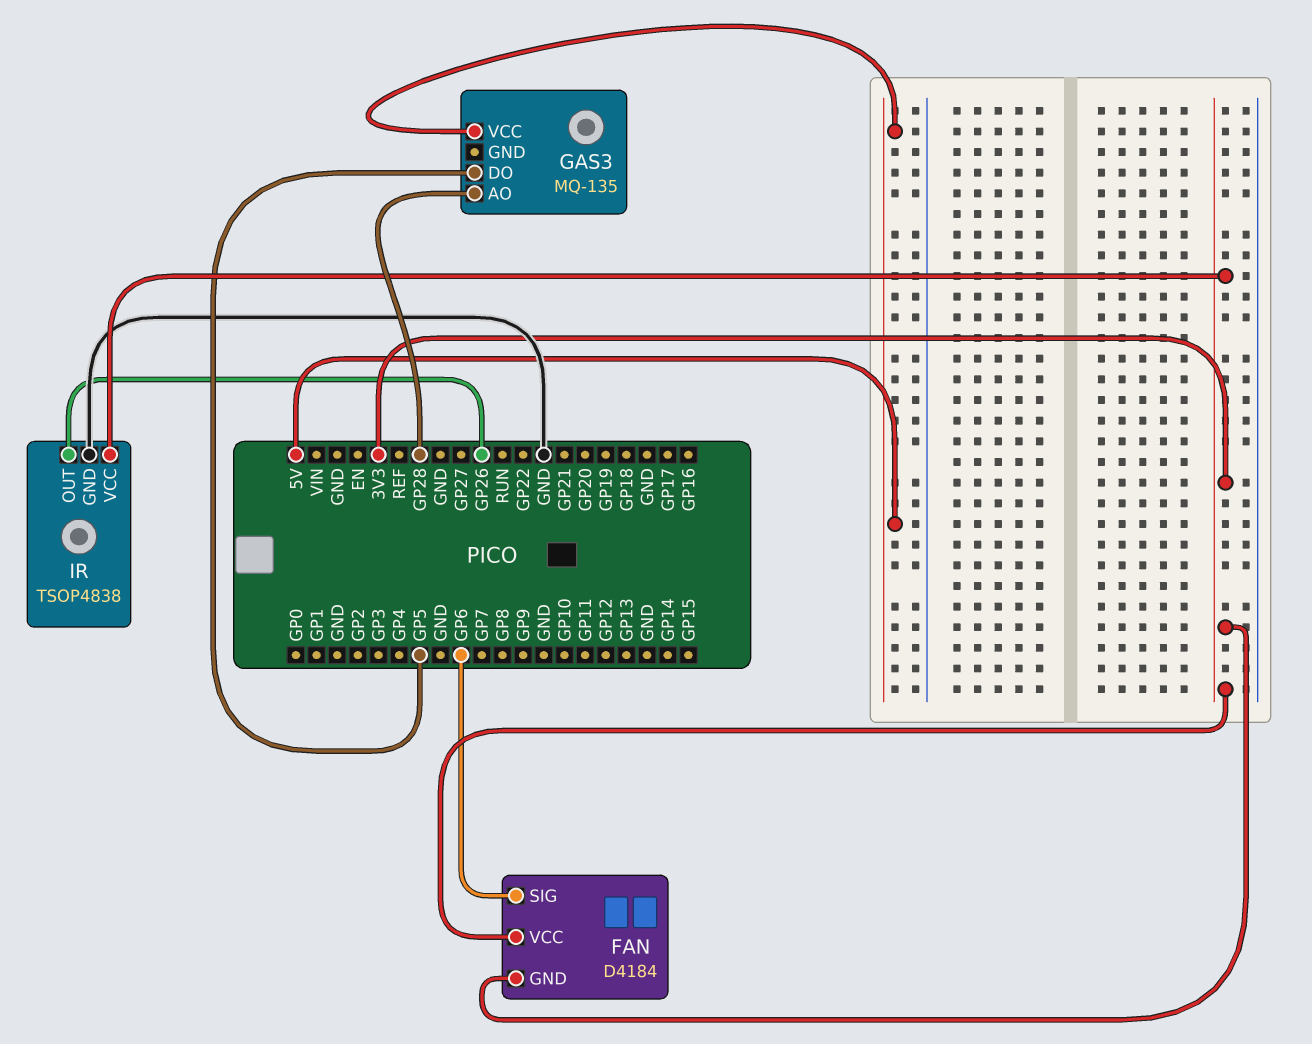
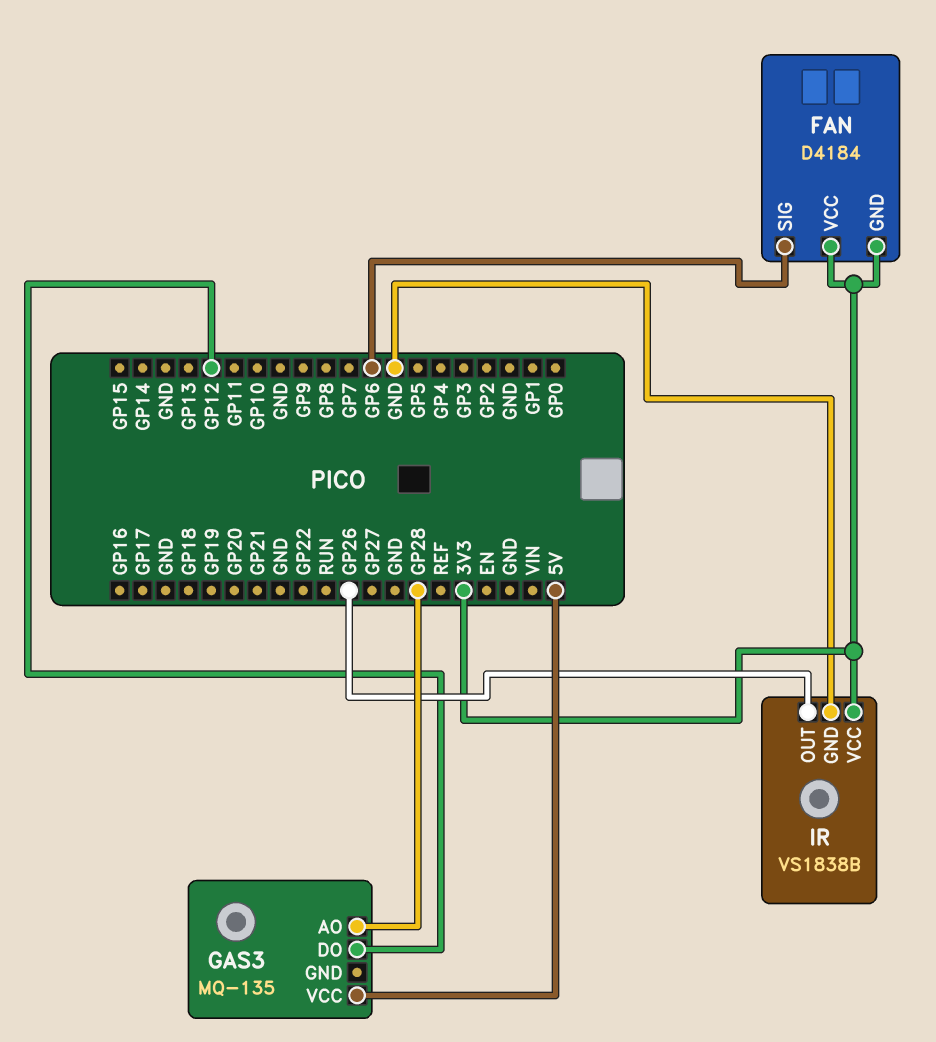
GAS3 pin DO: GP5 -> GP12
IR: TSOP4838 -> VS1838B

